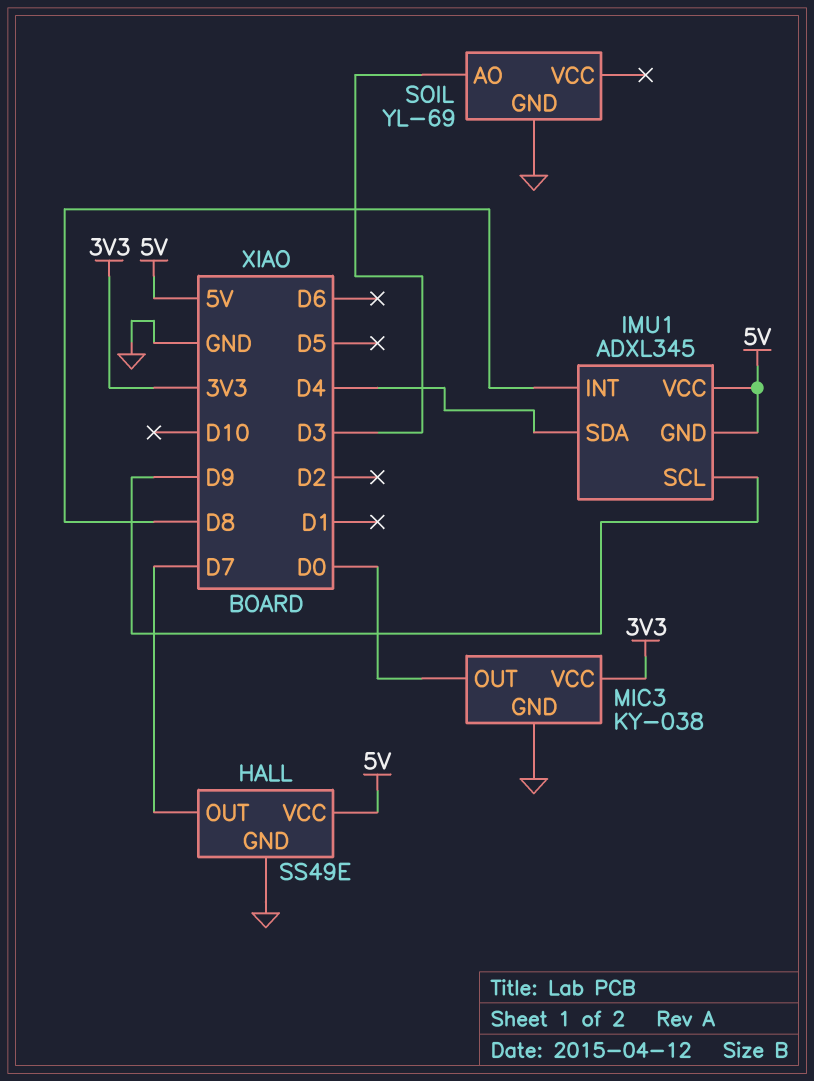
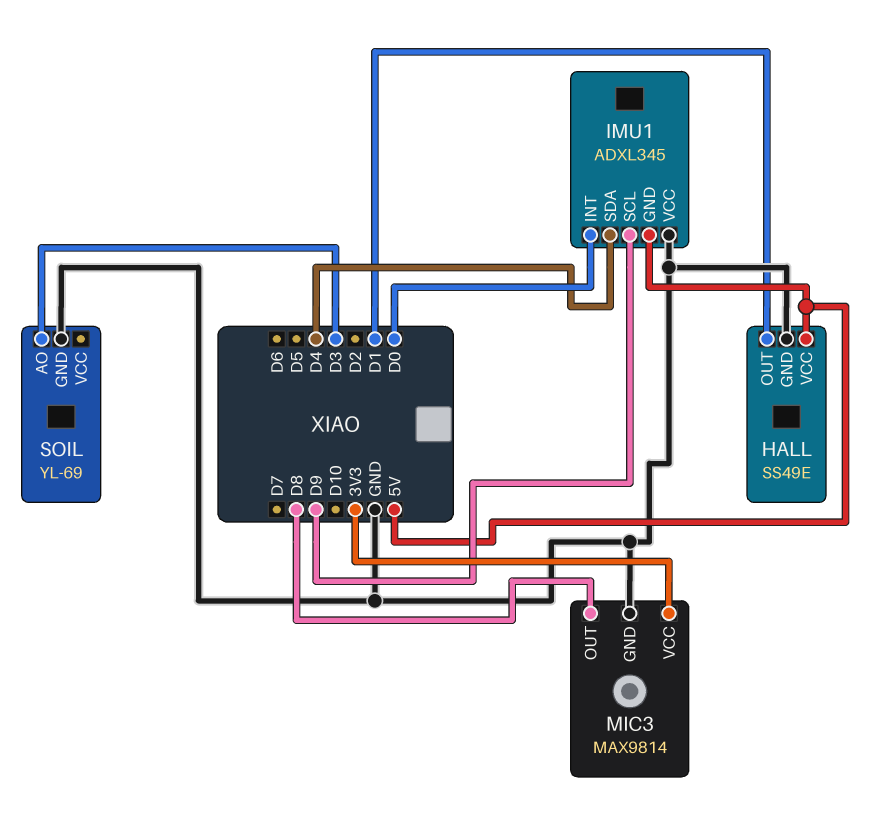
HALL pin OUT: D7 -> D1
IMU1 pin INT: D8 -> D0
IMU1 pin VCC: 5V -> GND
MIC3: KY-038 -> MAX9814
MIC3 pin OUT: D0 -> D8

